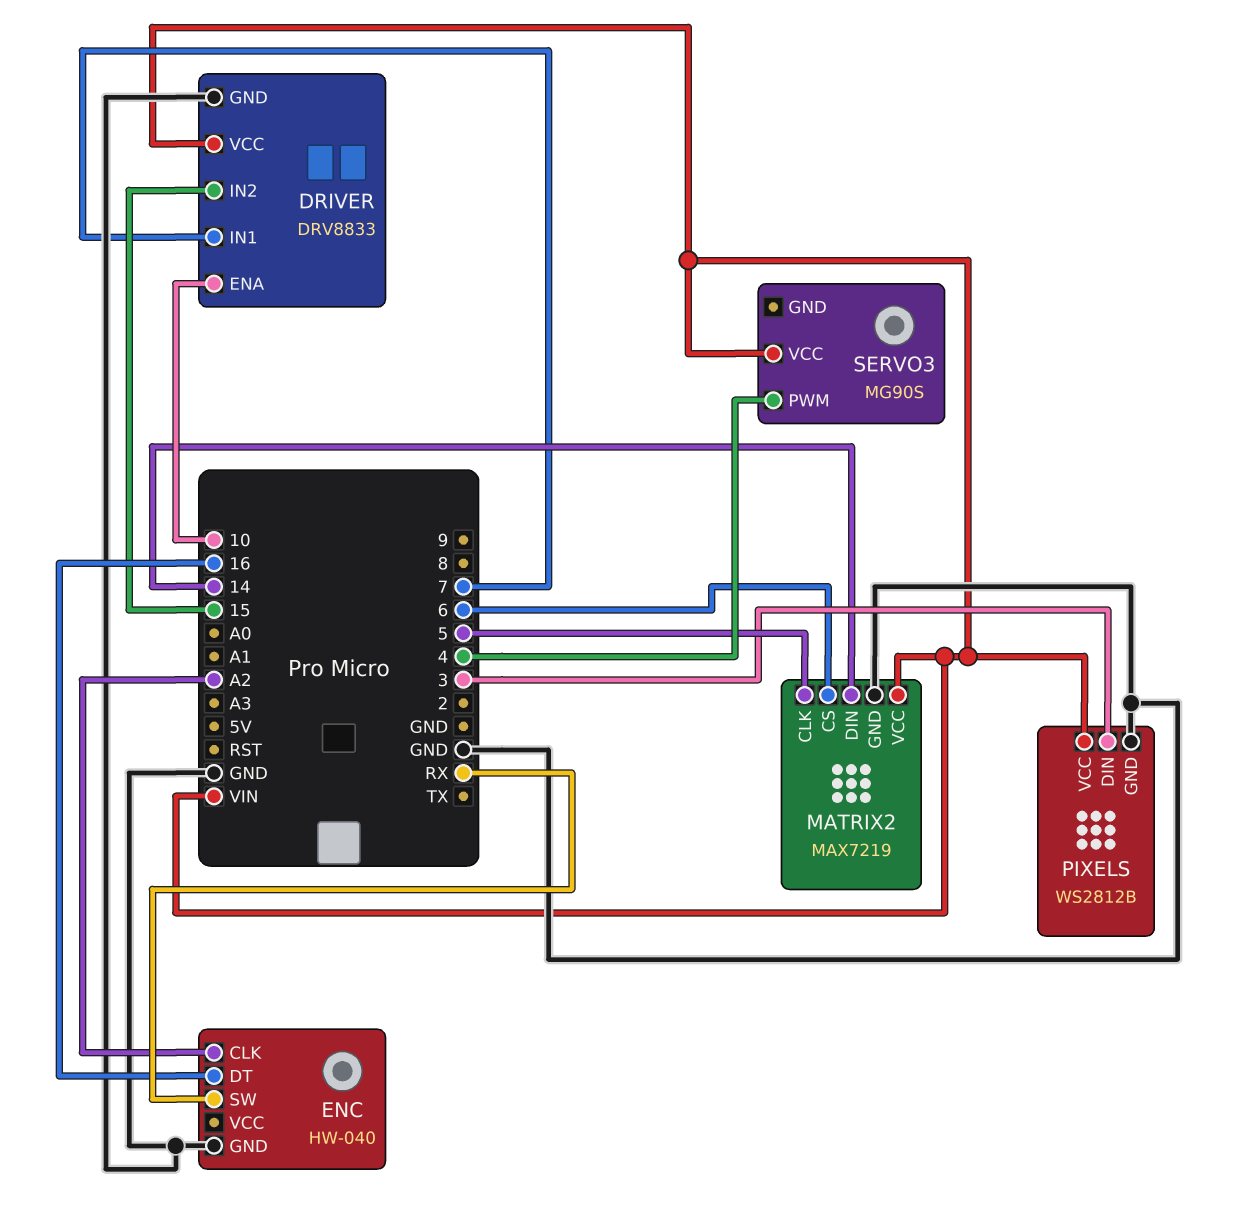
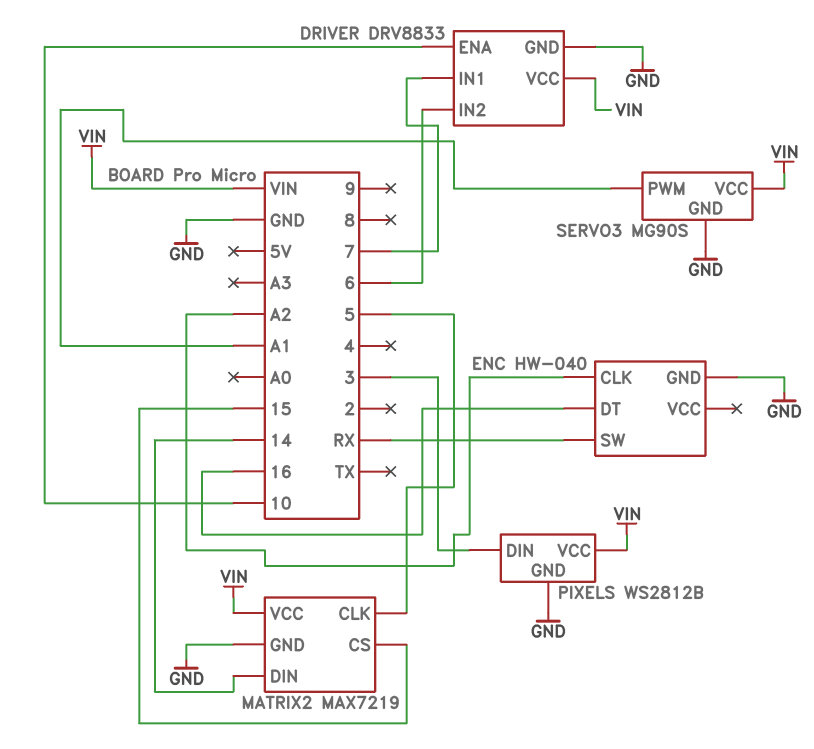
DRIVER pin IN2: 15 -> 6
MATRIX2 pin CS: 6 -> 15
SERVO3 pin GND: none -> GND
SERVO3 pin PWM: 4 -> A1

